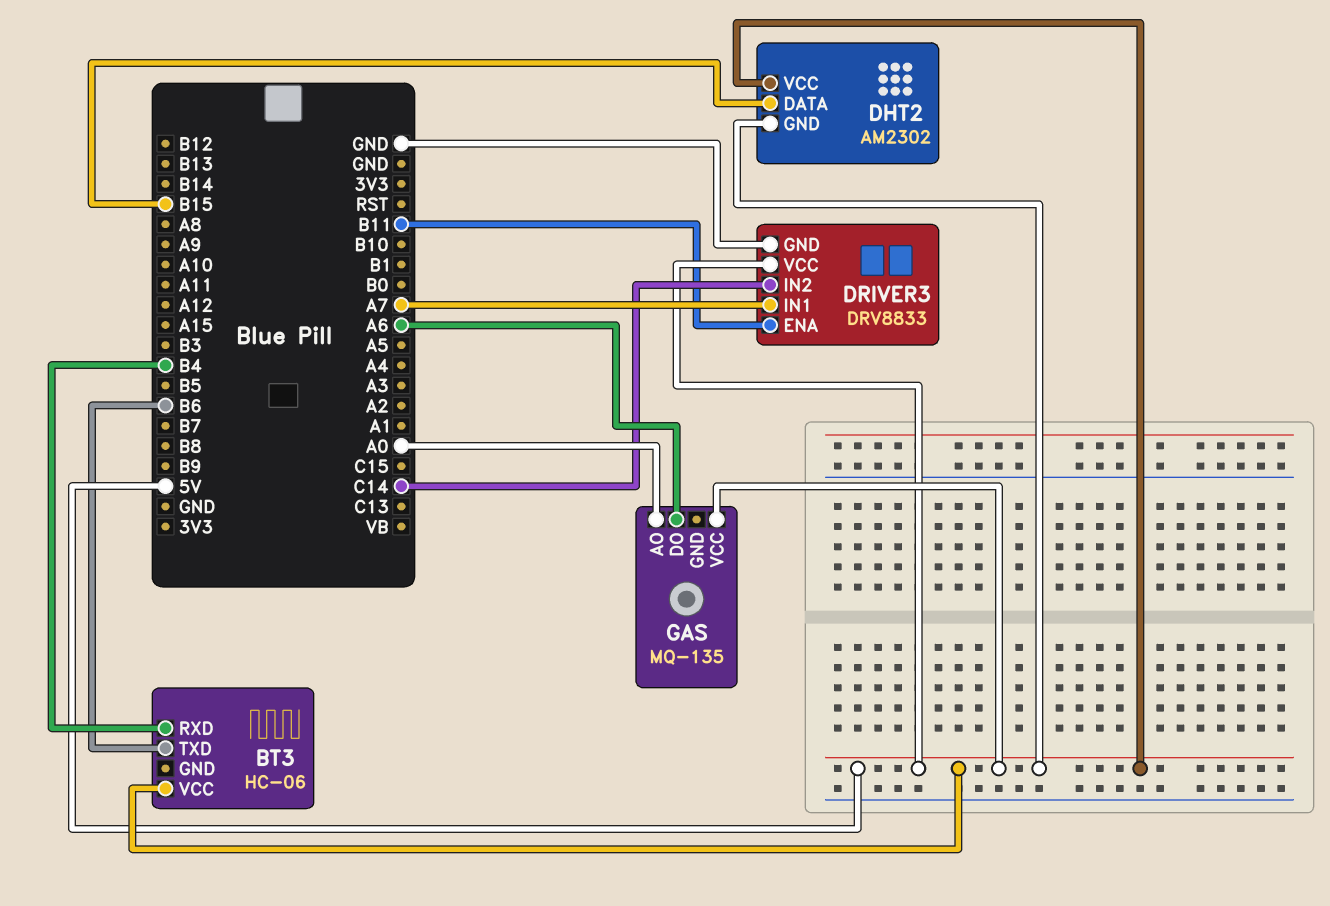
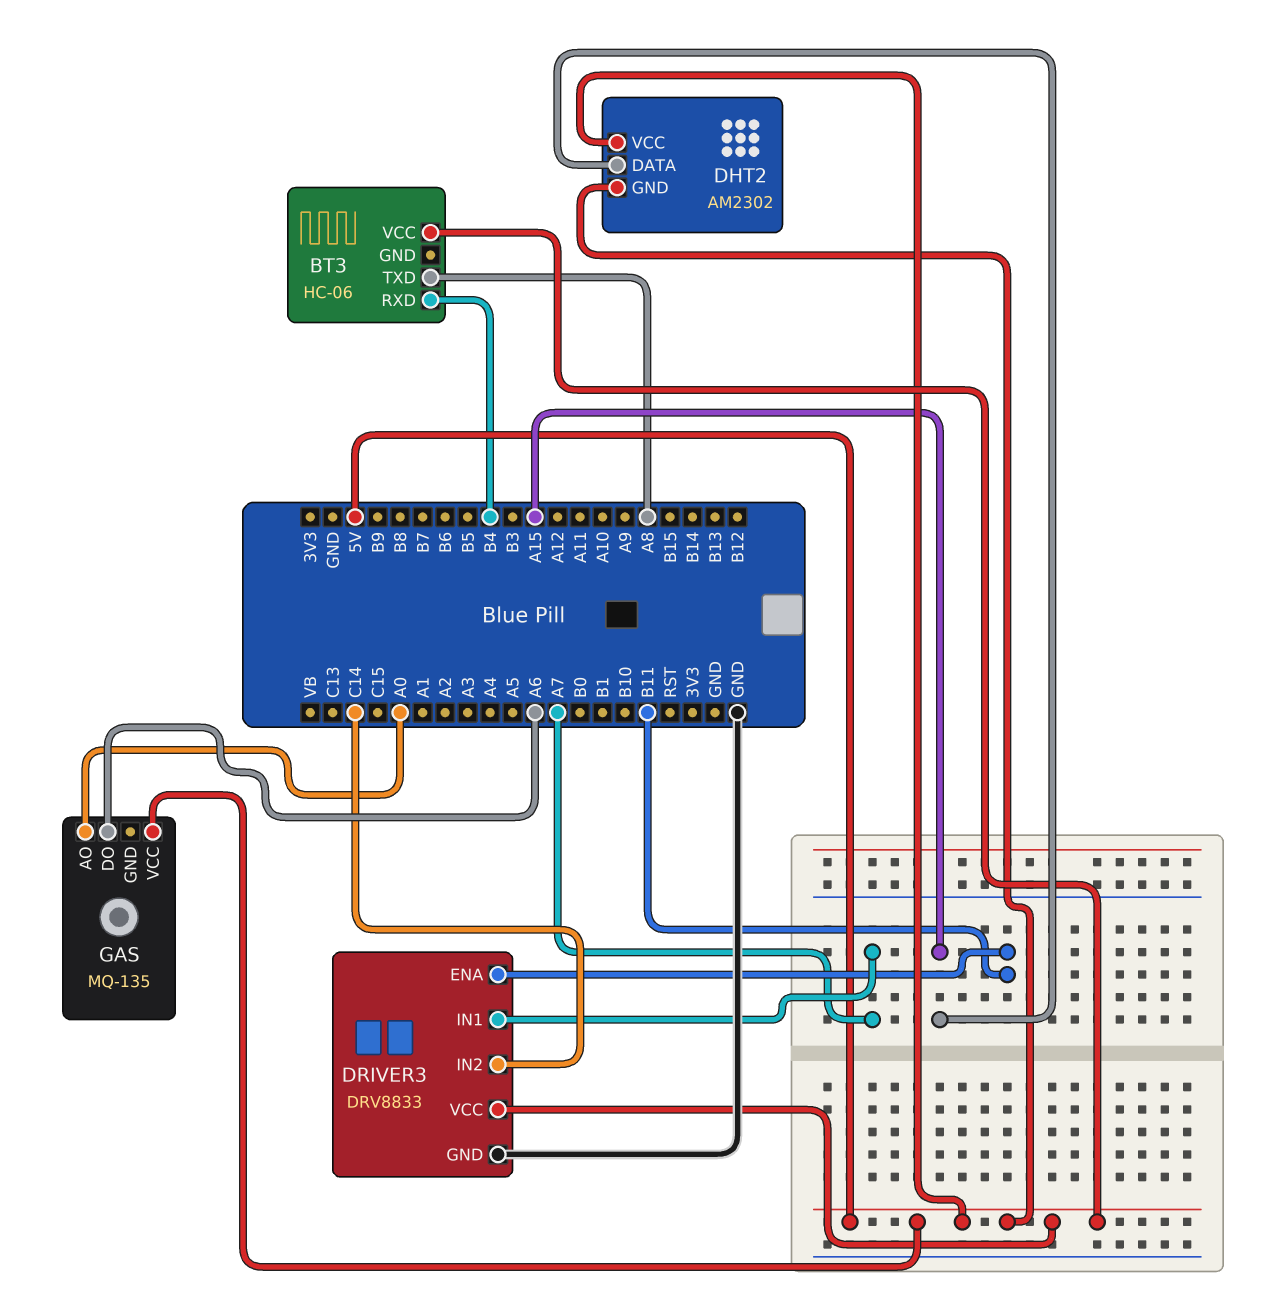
BT3 pin TXD: B6 -> A8
DHT2 pin DATA: B15 -> A15

